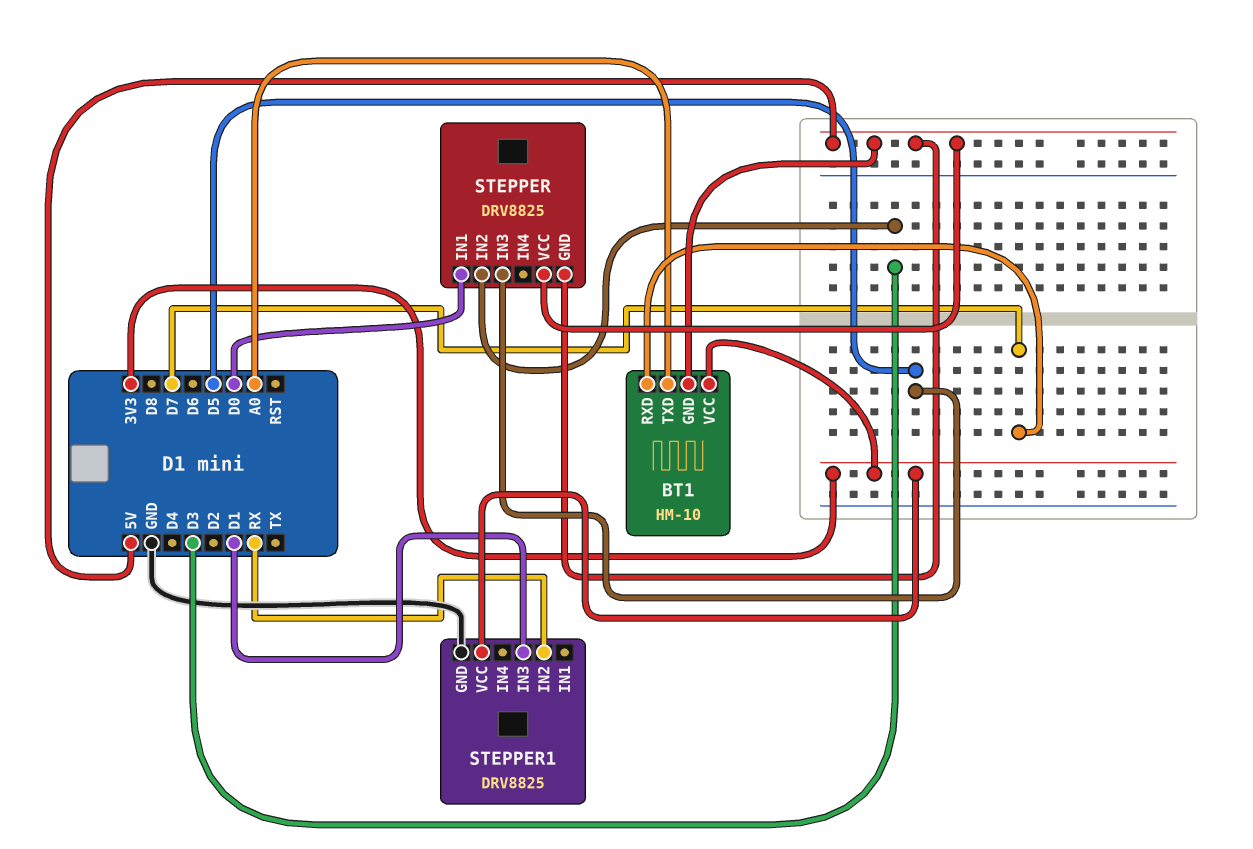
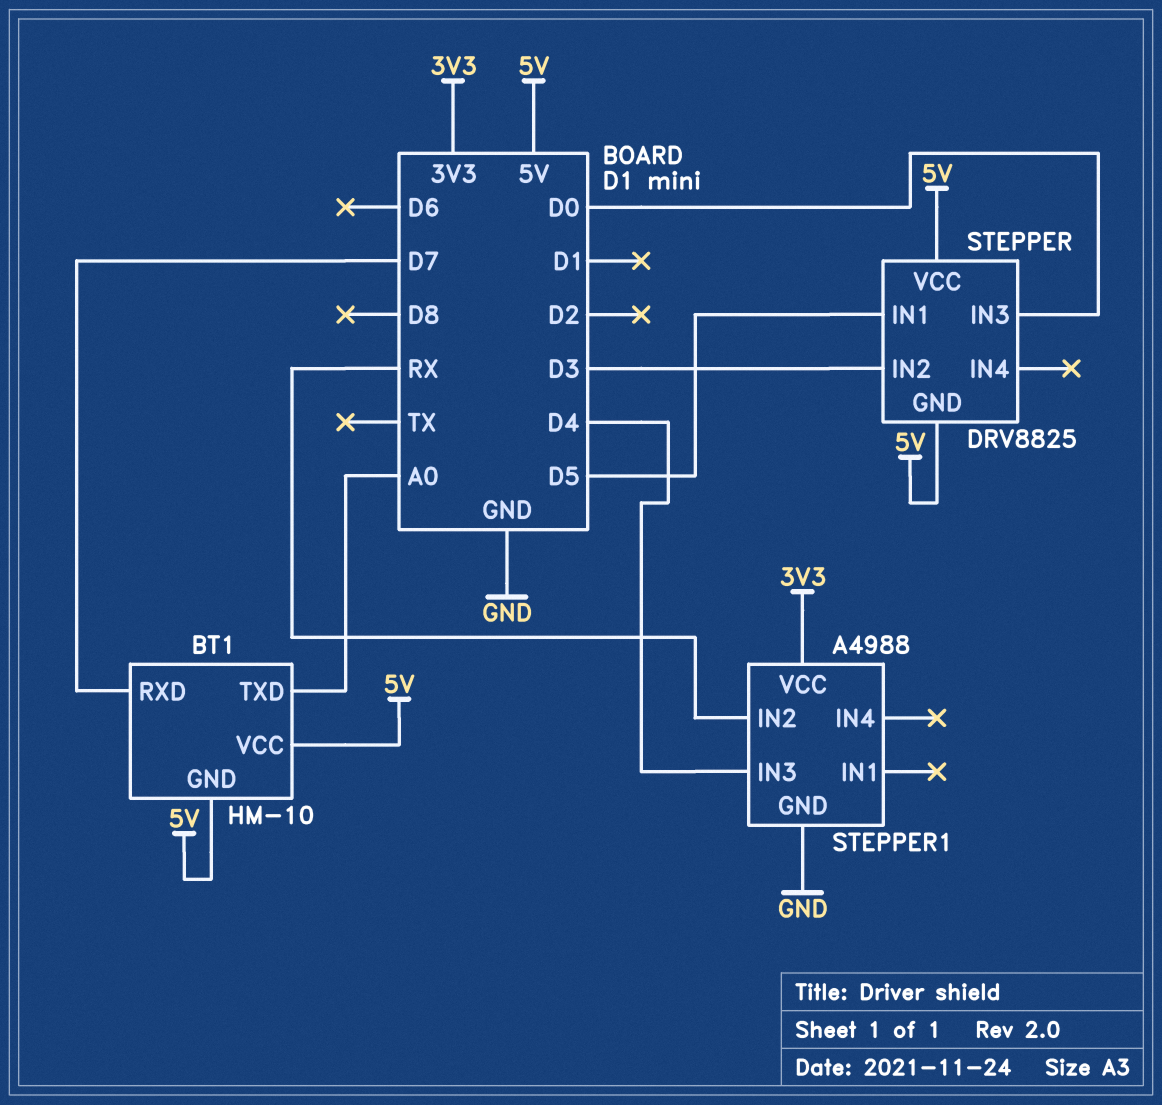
BT1 pin VCC: 3V3 -> 5V
STEPPER pin IN1: D0 -> D5
STEPPER pin IN3: D5 -> D0
STEPPER1: DRV8825 -> A4988
STEPPER1 pin IN3: D1 -> D4

